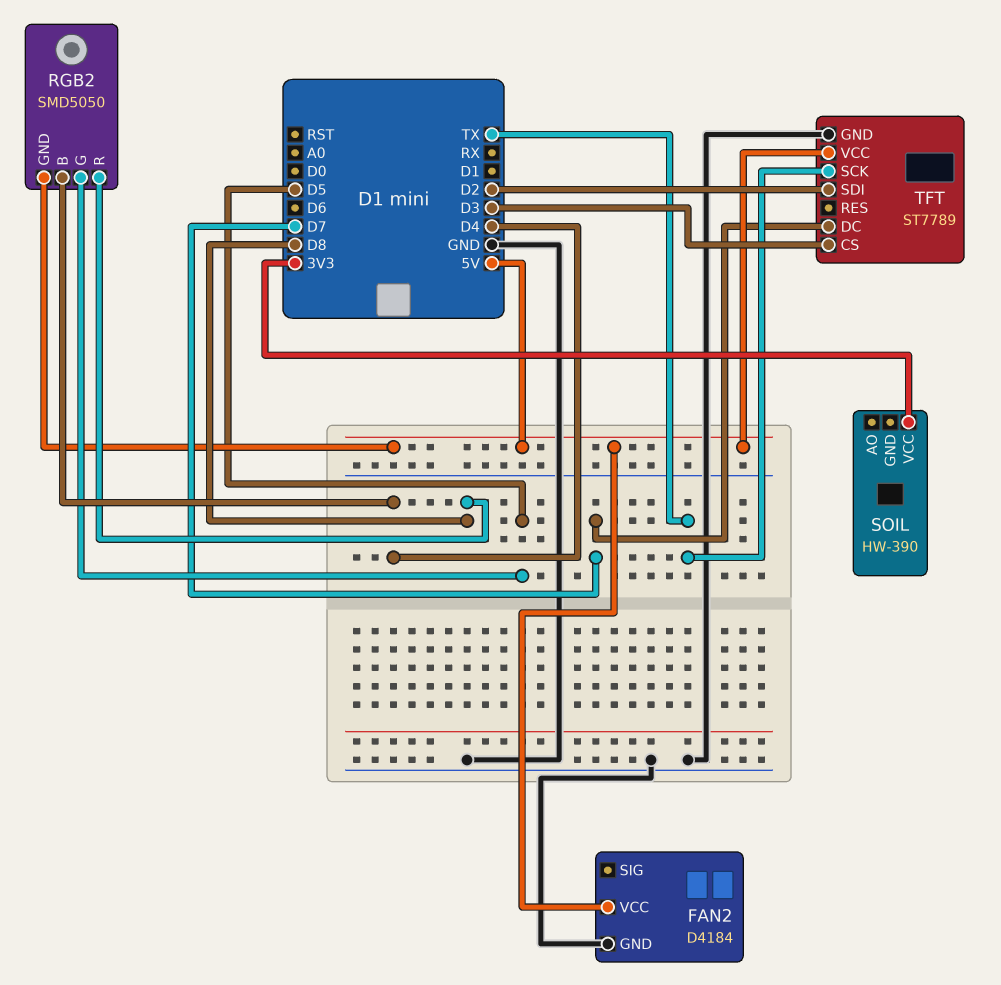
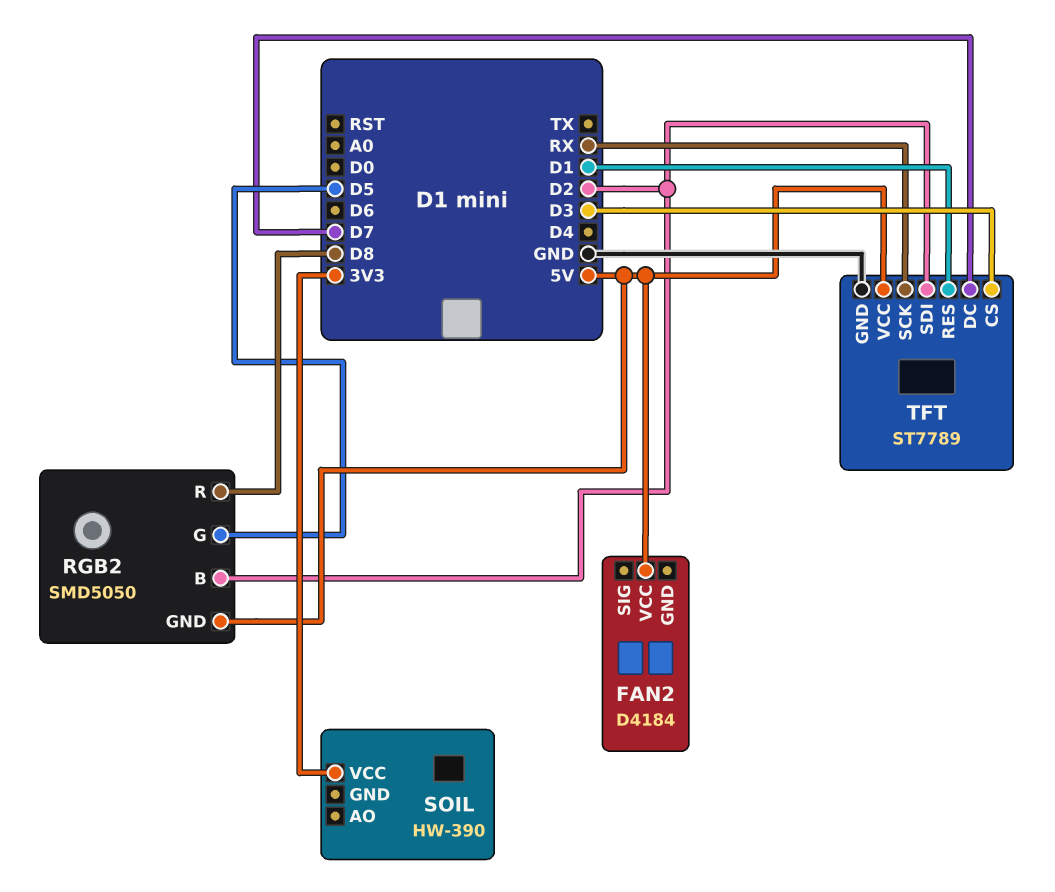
FAN2 pin GND: GND -> none
RGB2 pin B: D4 -> D2
TFT pin RES: none -> D1
TFT pin SCK: TX -> RX

